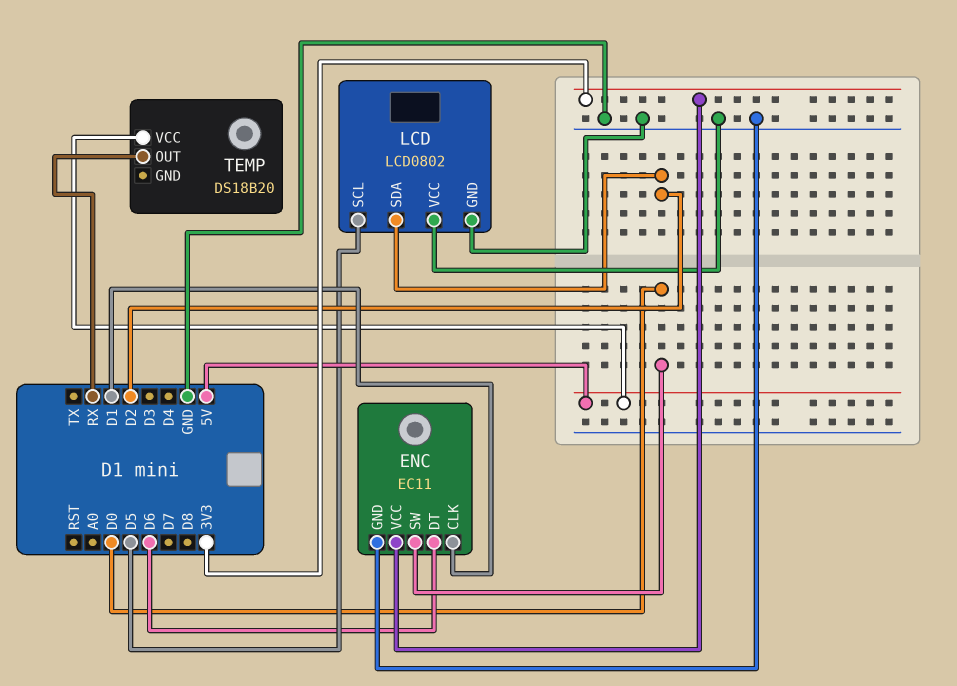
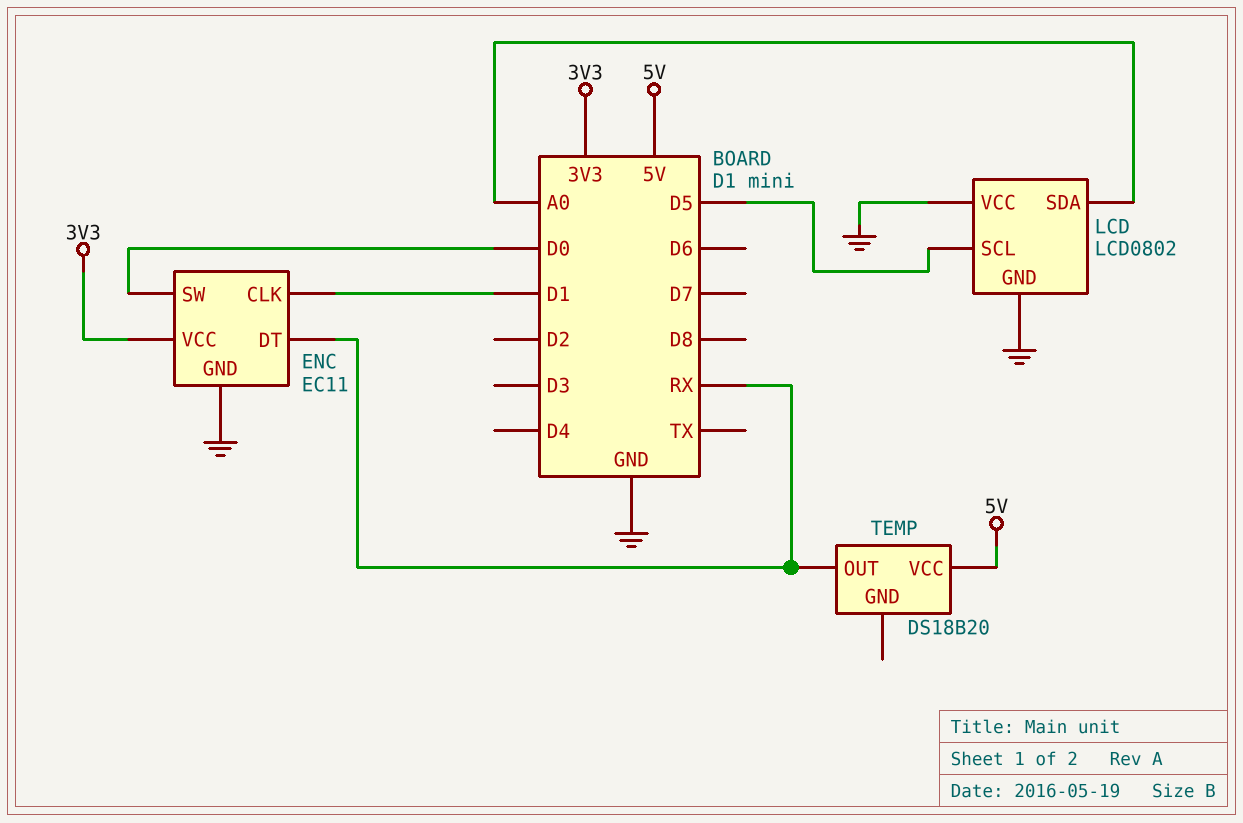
ENC pin DT: D6 -> RX
LCD pin SDA: D2 -> A0

